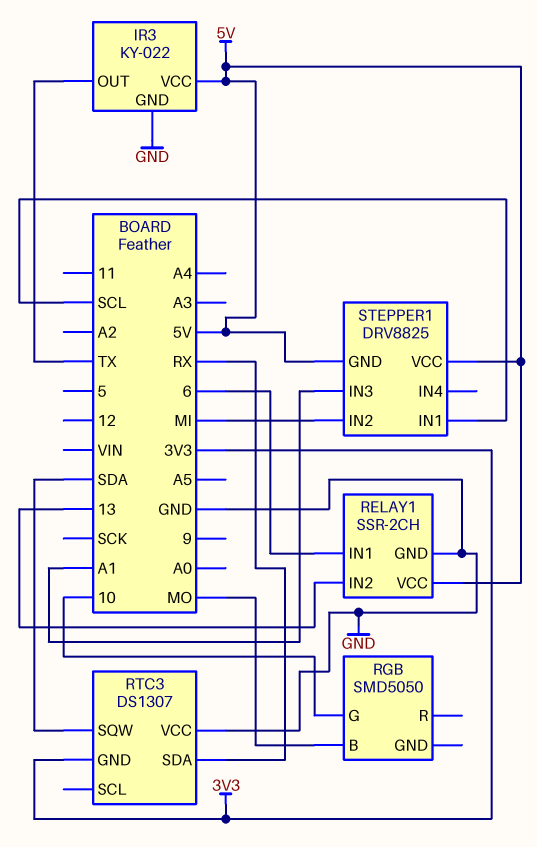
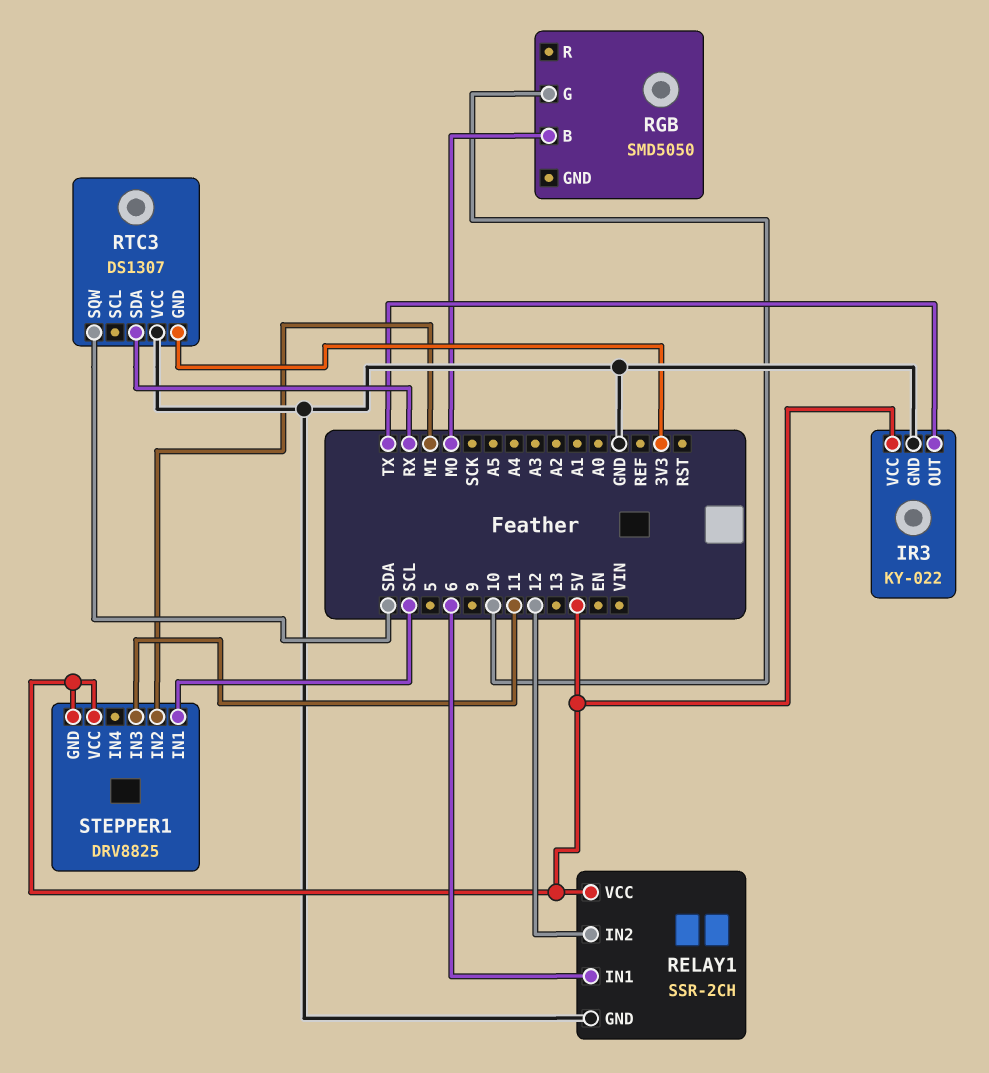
RELAY1 pin IN2: 13 -> 12
STEPPER1 pin IN3: A1 -> 11

